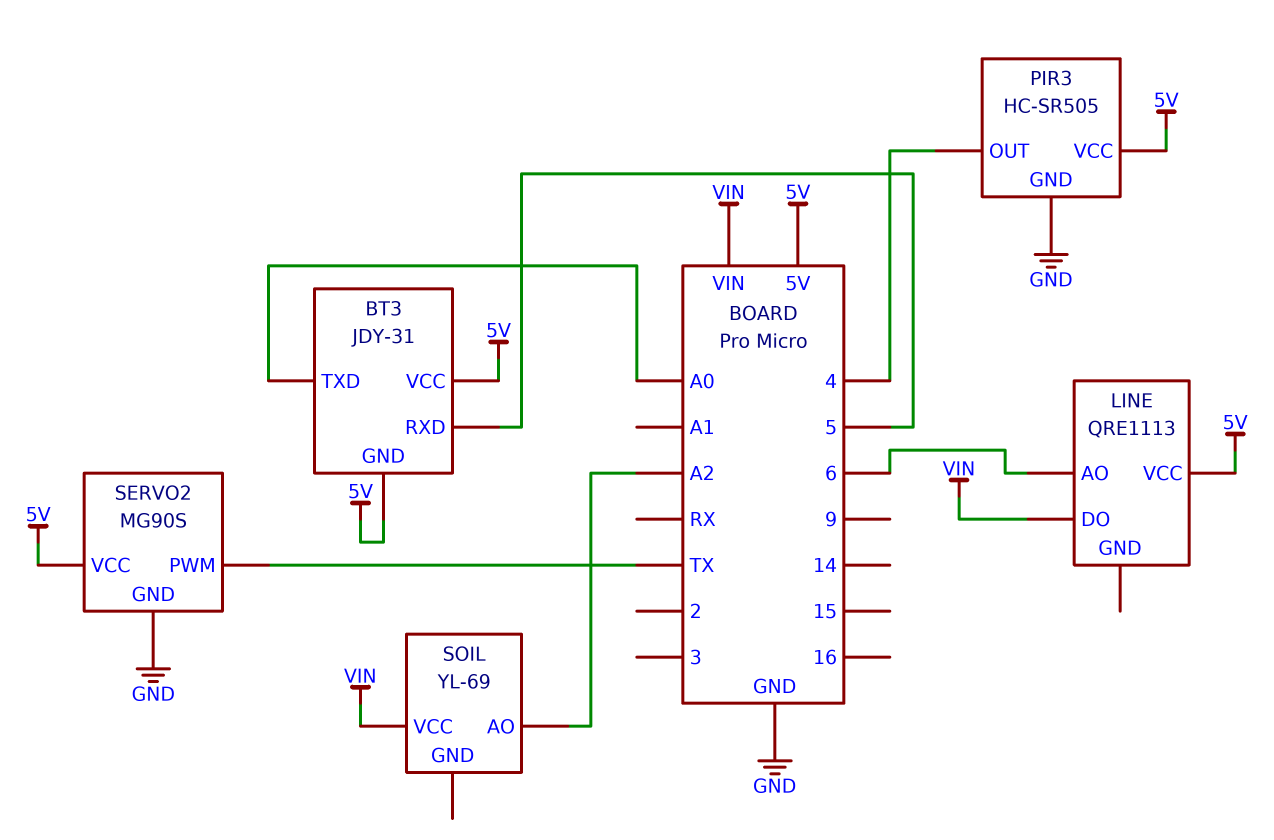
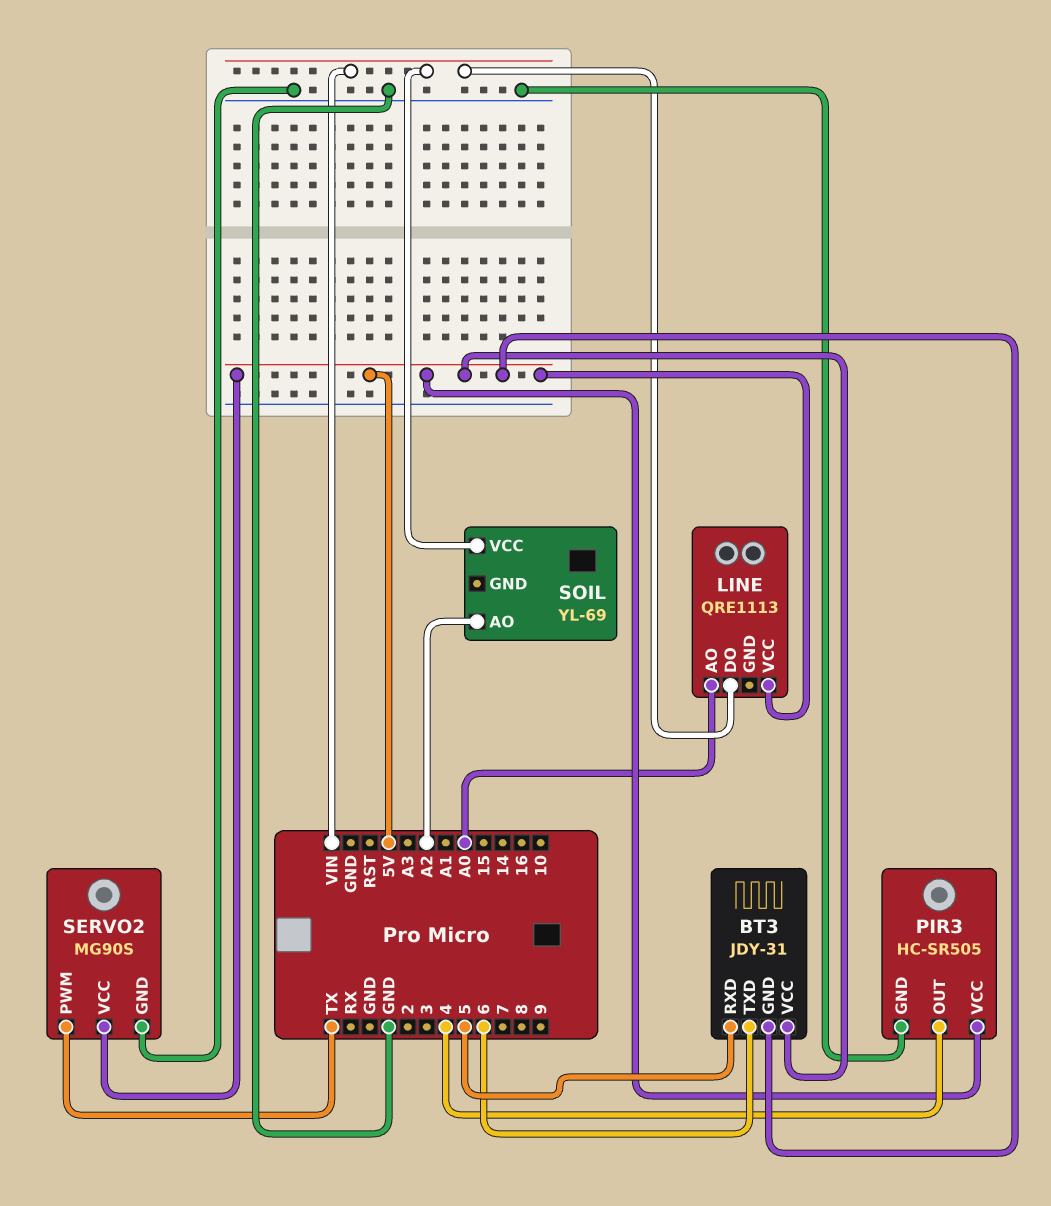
BT3 pin TXD: A0 -> 6
LINE pin AO: 6 -> A0

